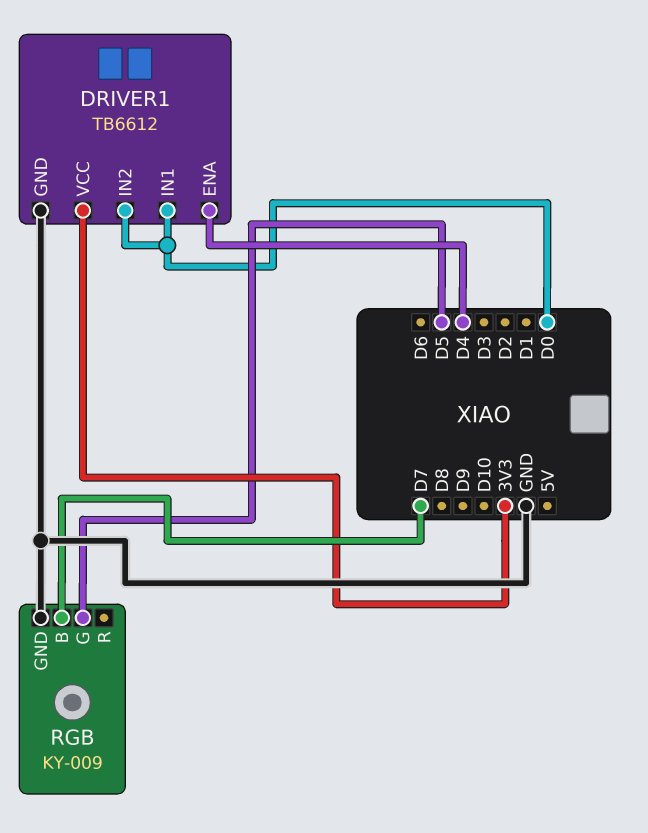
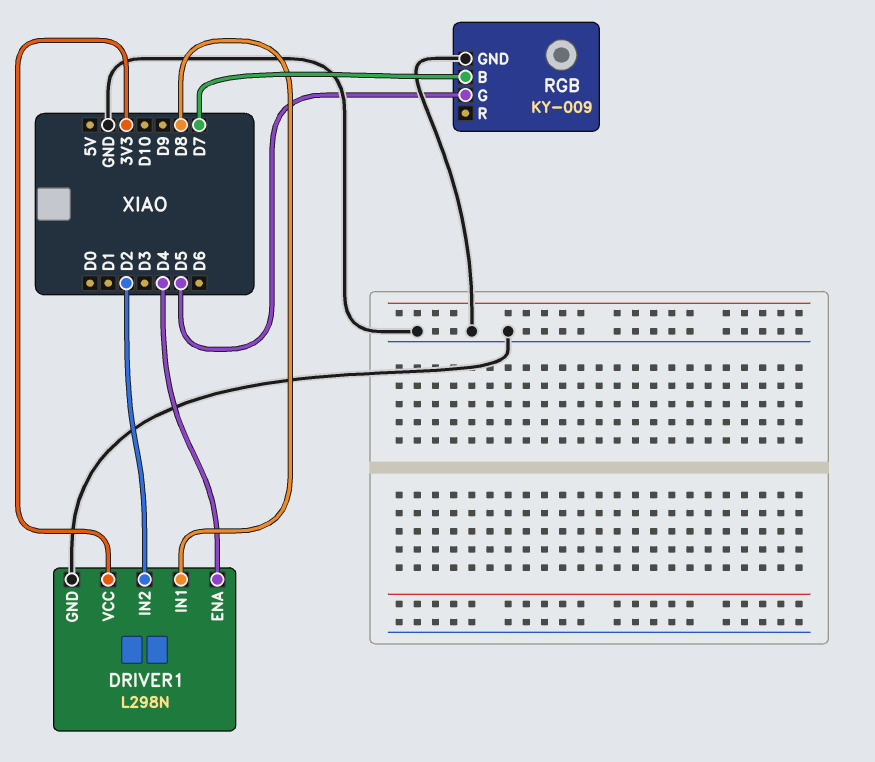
DRIVER1: TB6612 -> L298N
DRIVER1 pin IN1: D0 -> D8
DRIVER1 pin IN2: D0 -> D2

